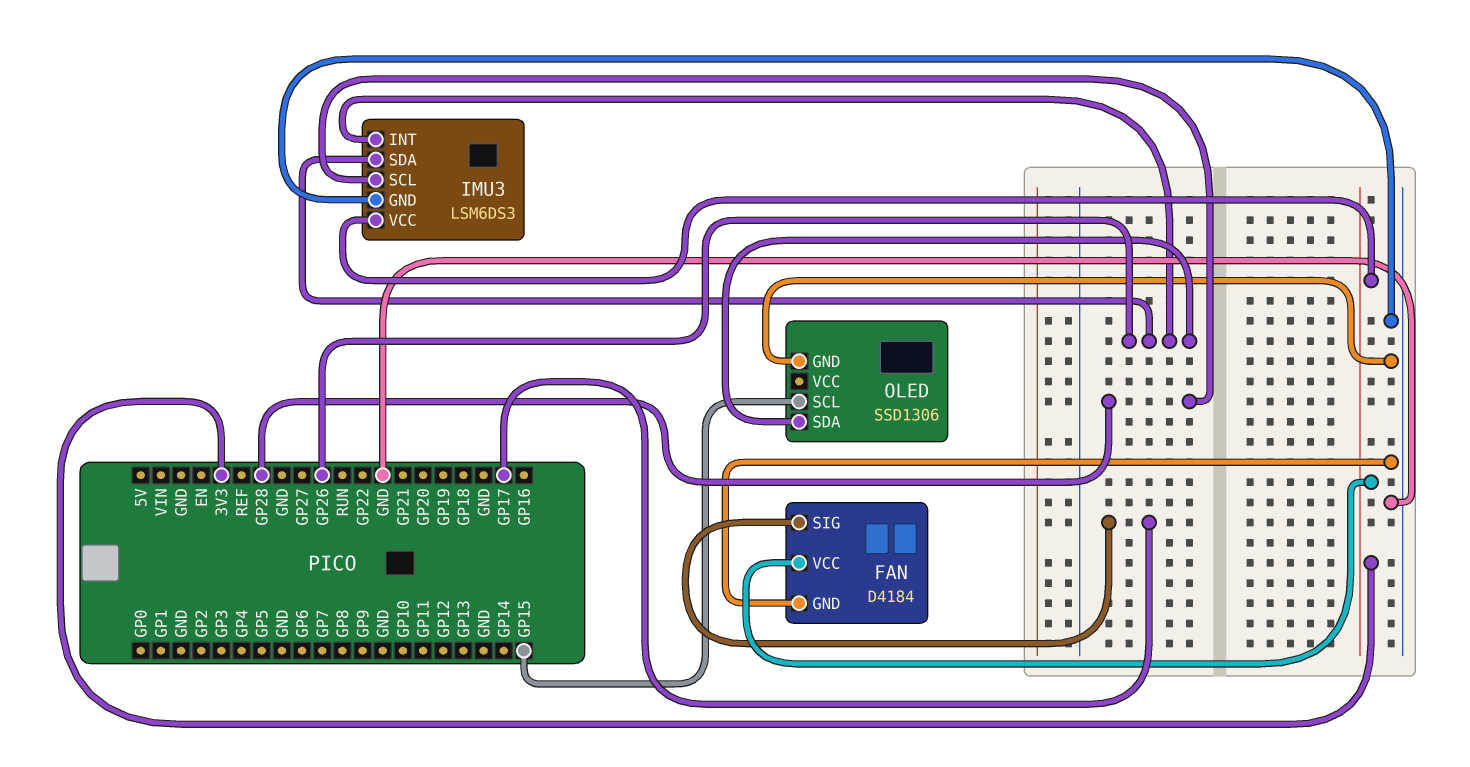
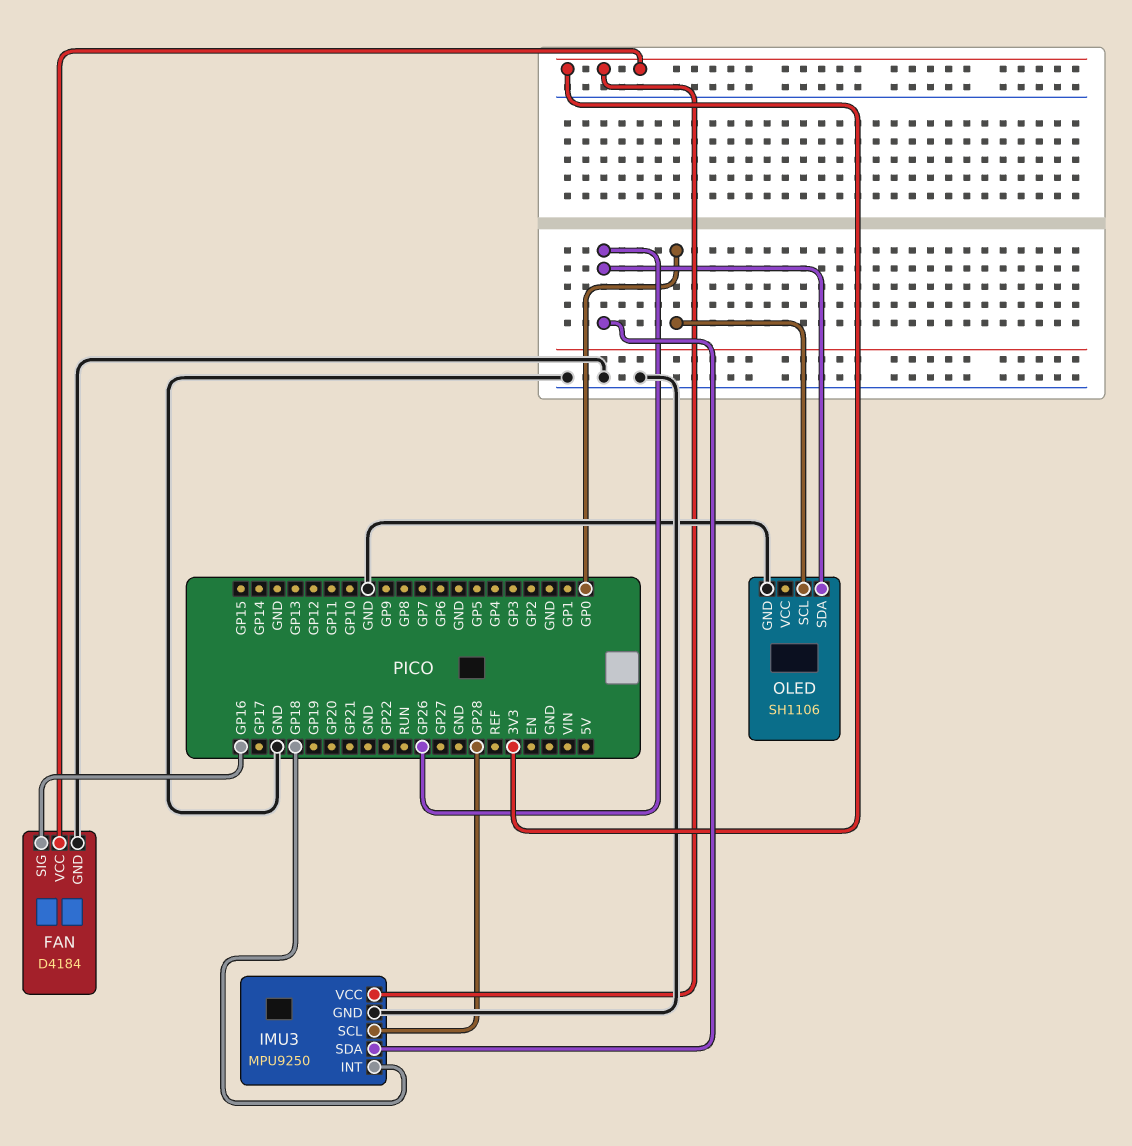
FAN pin SIG: GP17 -> GP16
IMU3: LSM6DS3 -> MPU9250
IMU3 pin INT: GP26 -> GP18
OLED: SSD1306 -> SH1106
OLED pin SCL: GP15 -> GP0

